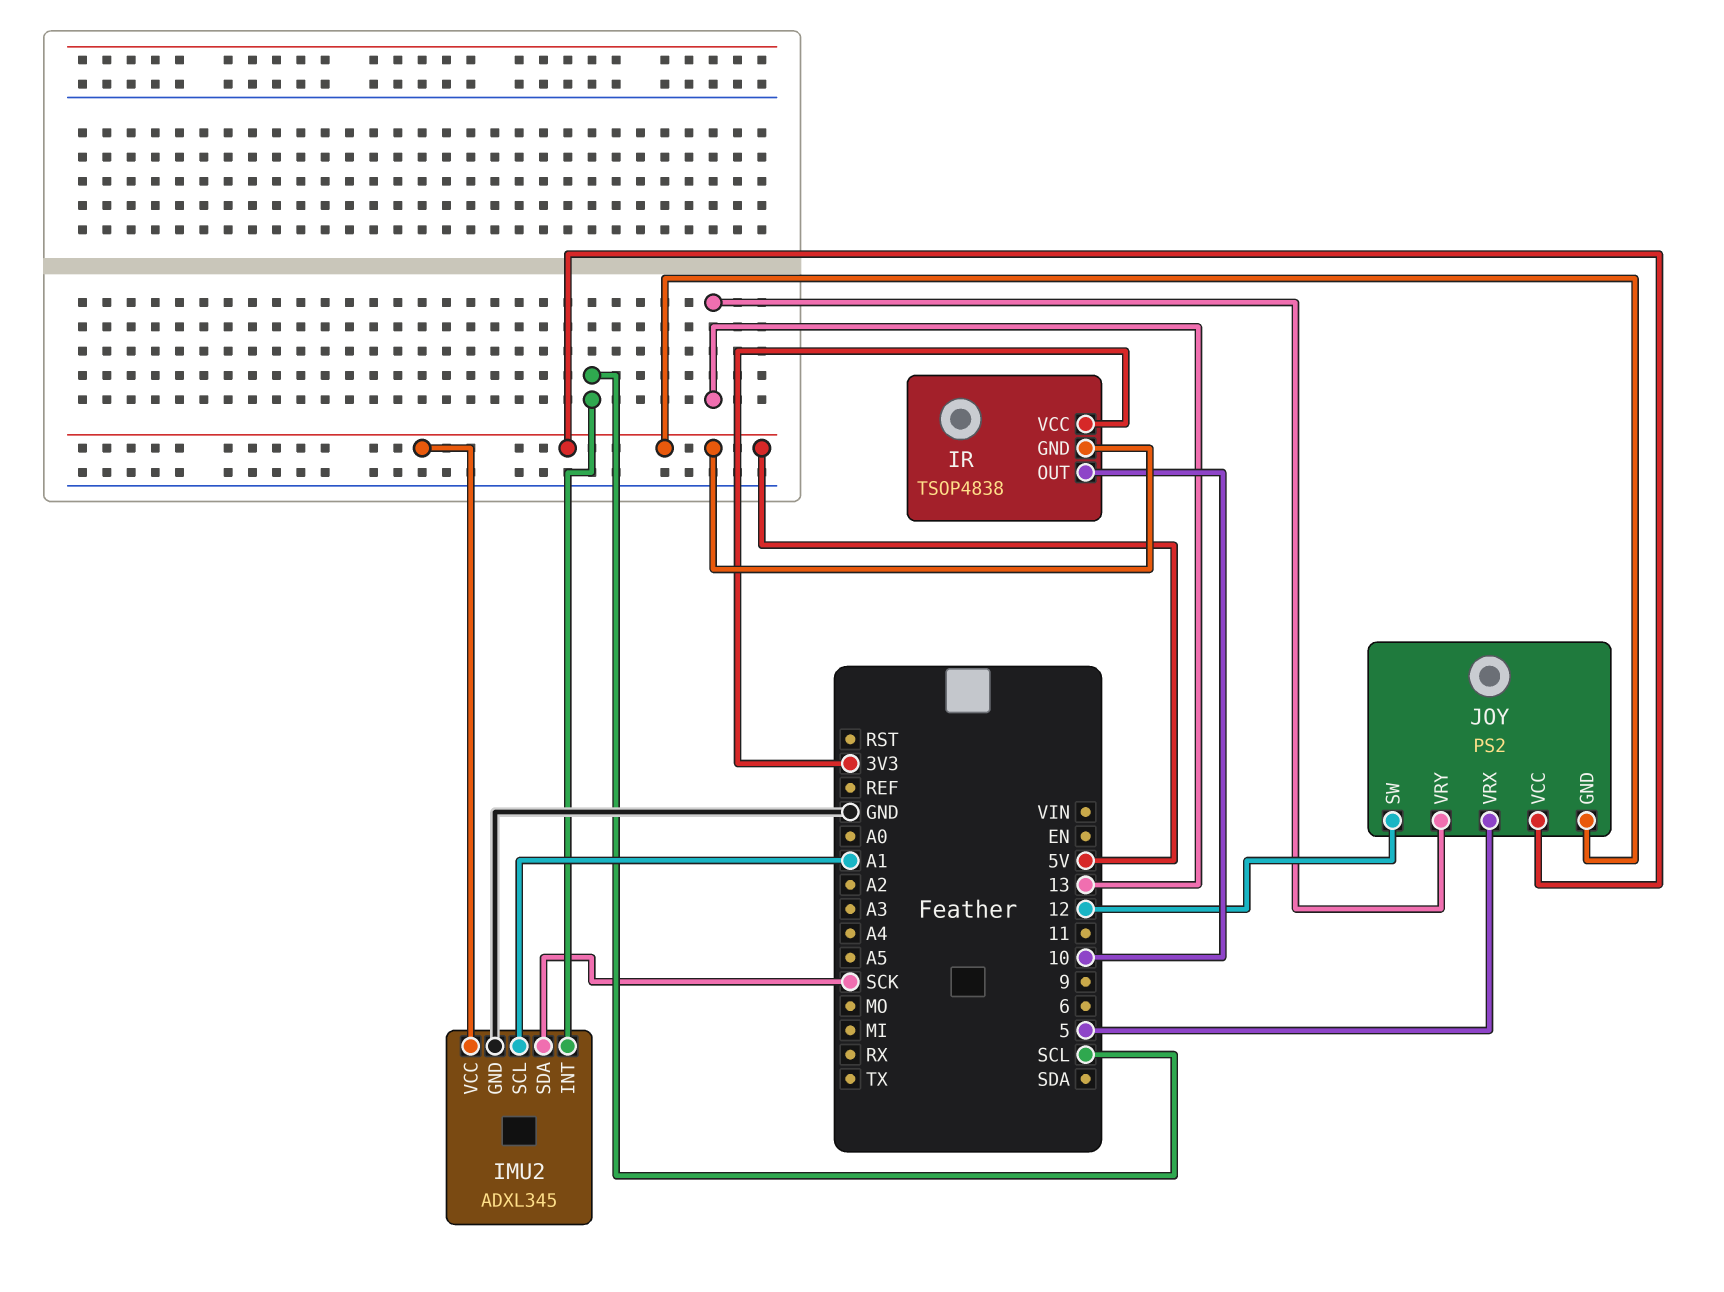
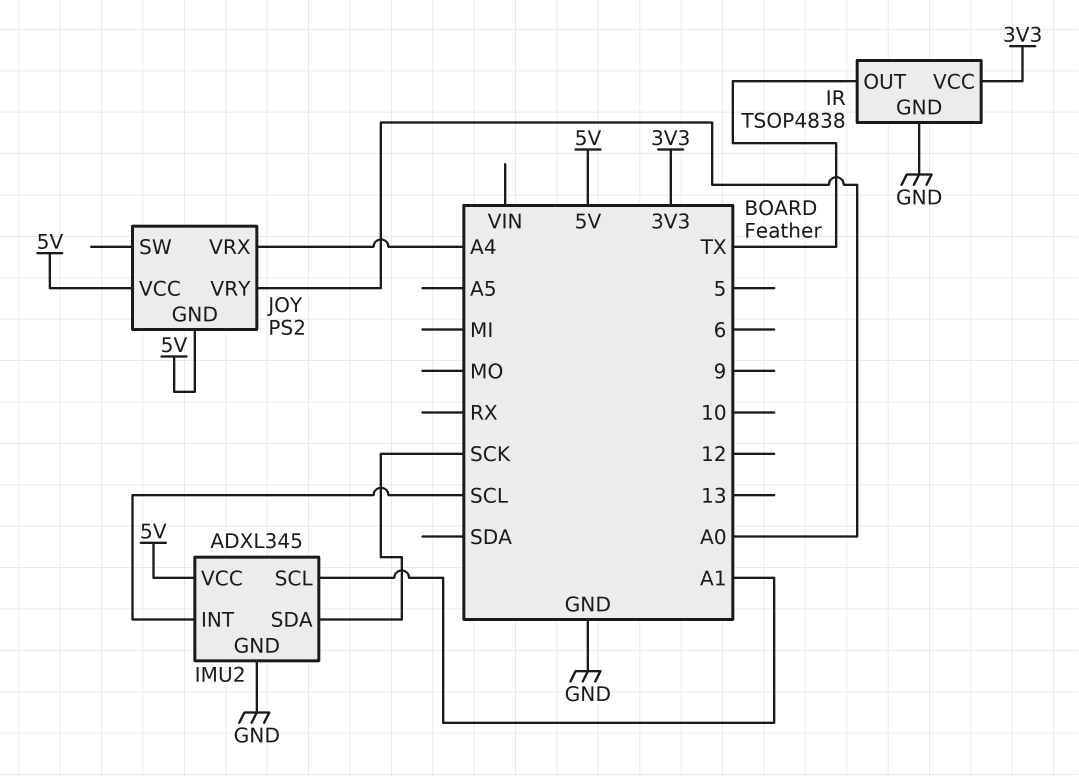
IR pin GND: 5V -> GND
IR pin OUT: 10 -> TX
JOY pin SW: 12 -> none
JOY pin VRX: 5 -> A4
JOY pin VRY: 13 -> A0

